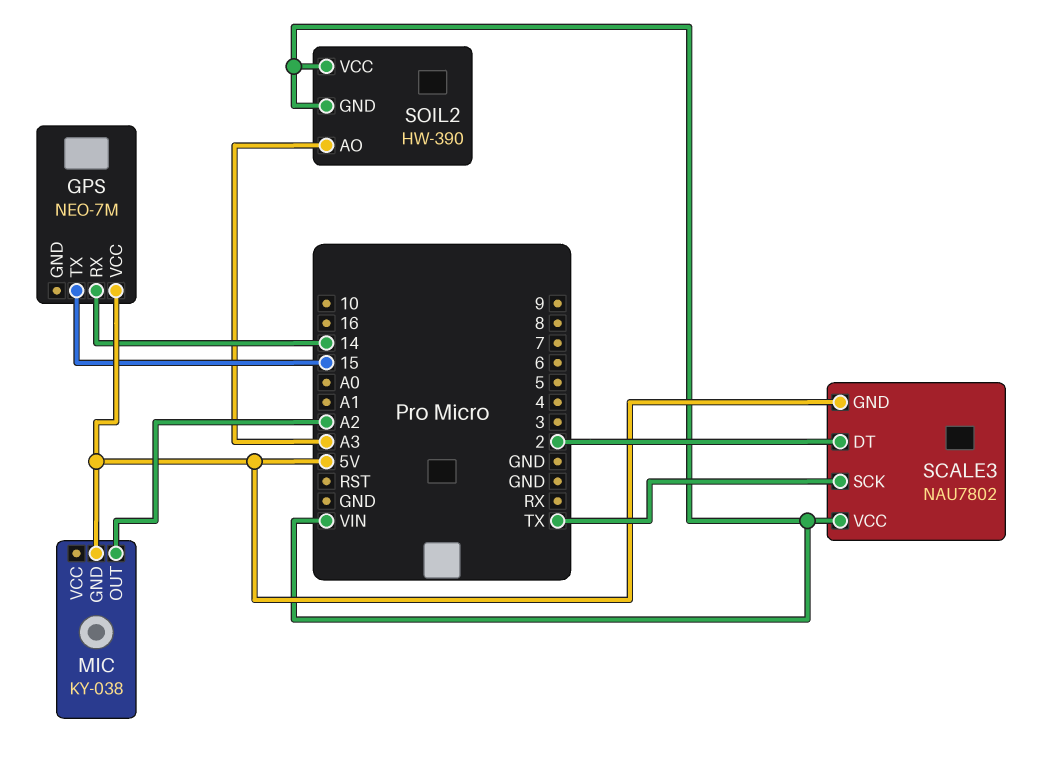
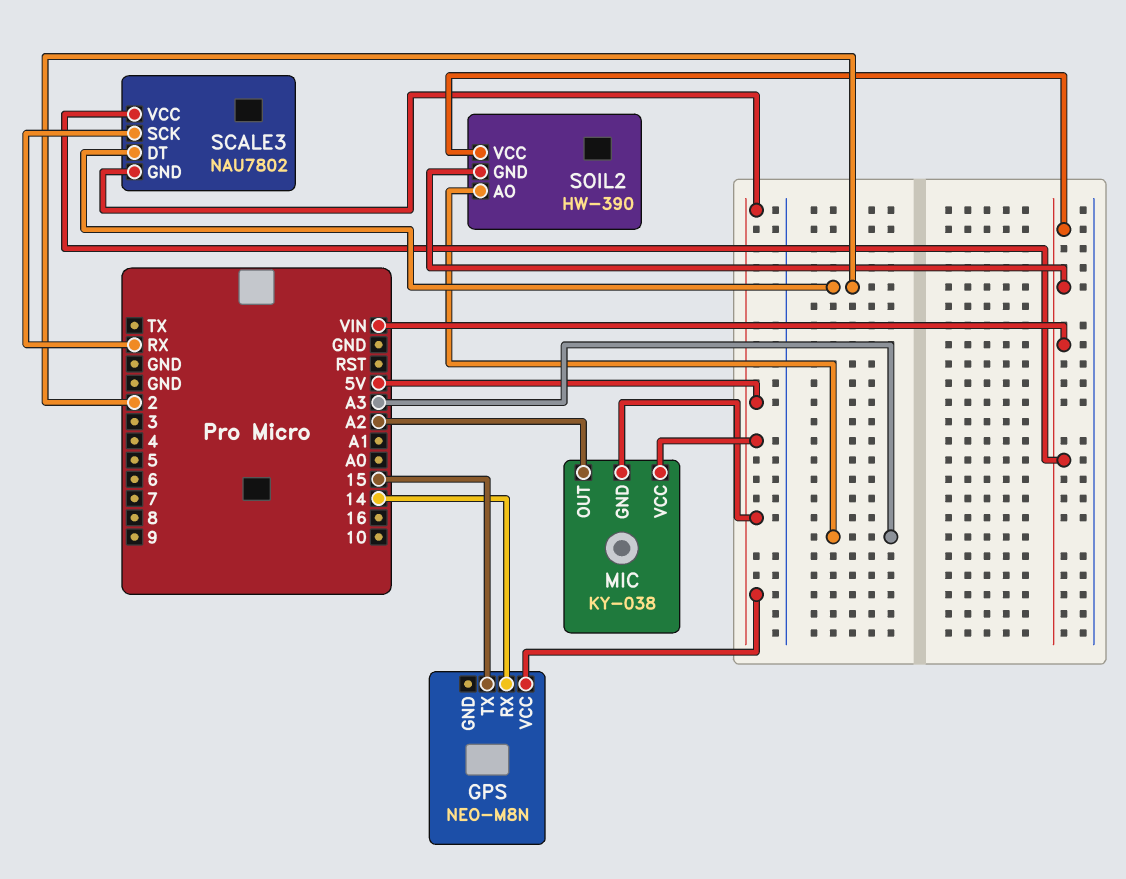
GPS: NEO-7M -> NEO-M8N
MIC pin VCC: none -> 5V
SCALE3 pin SCK: TX -> RX

